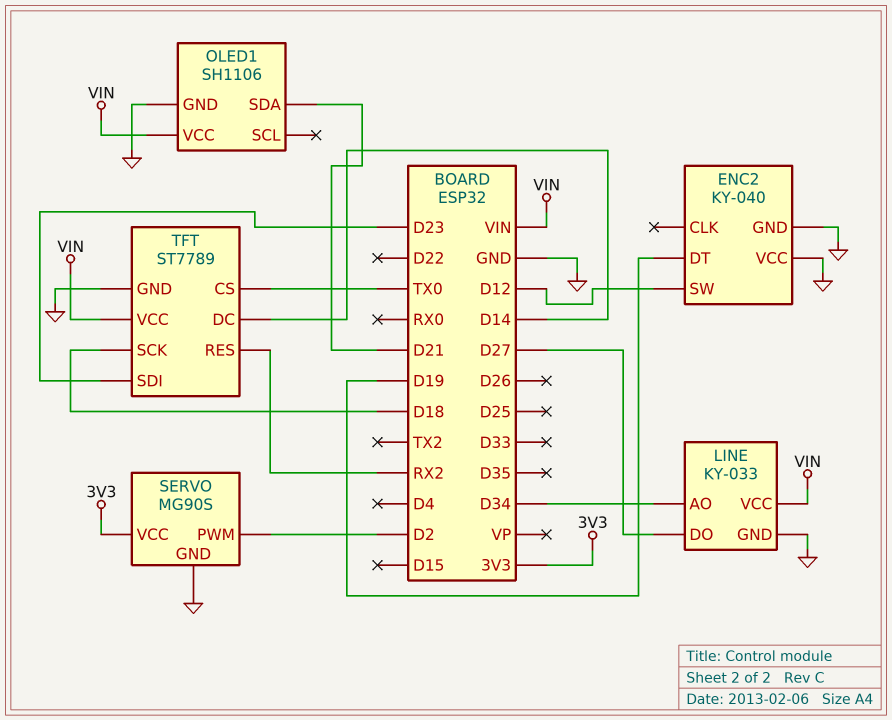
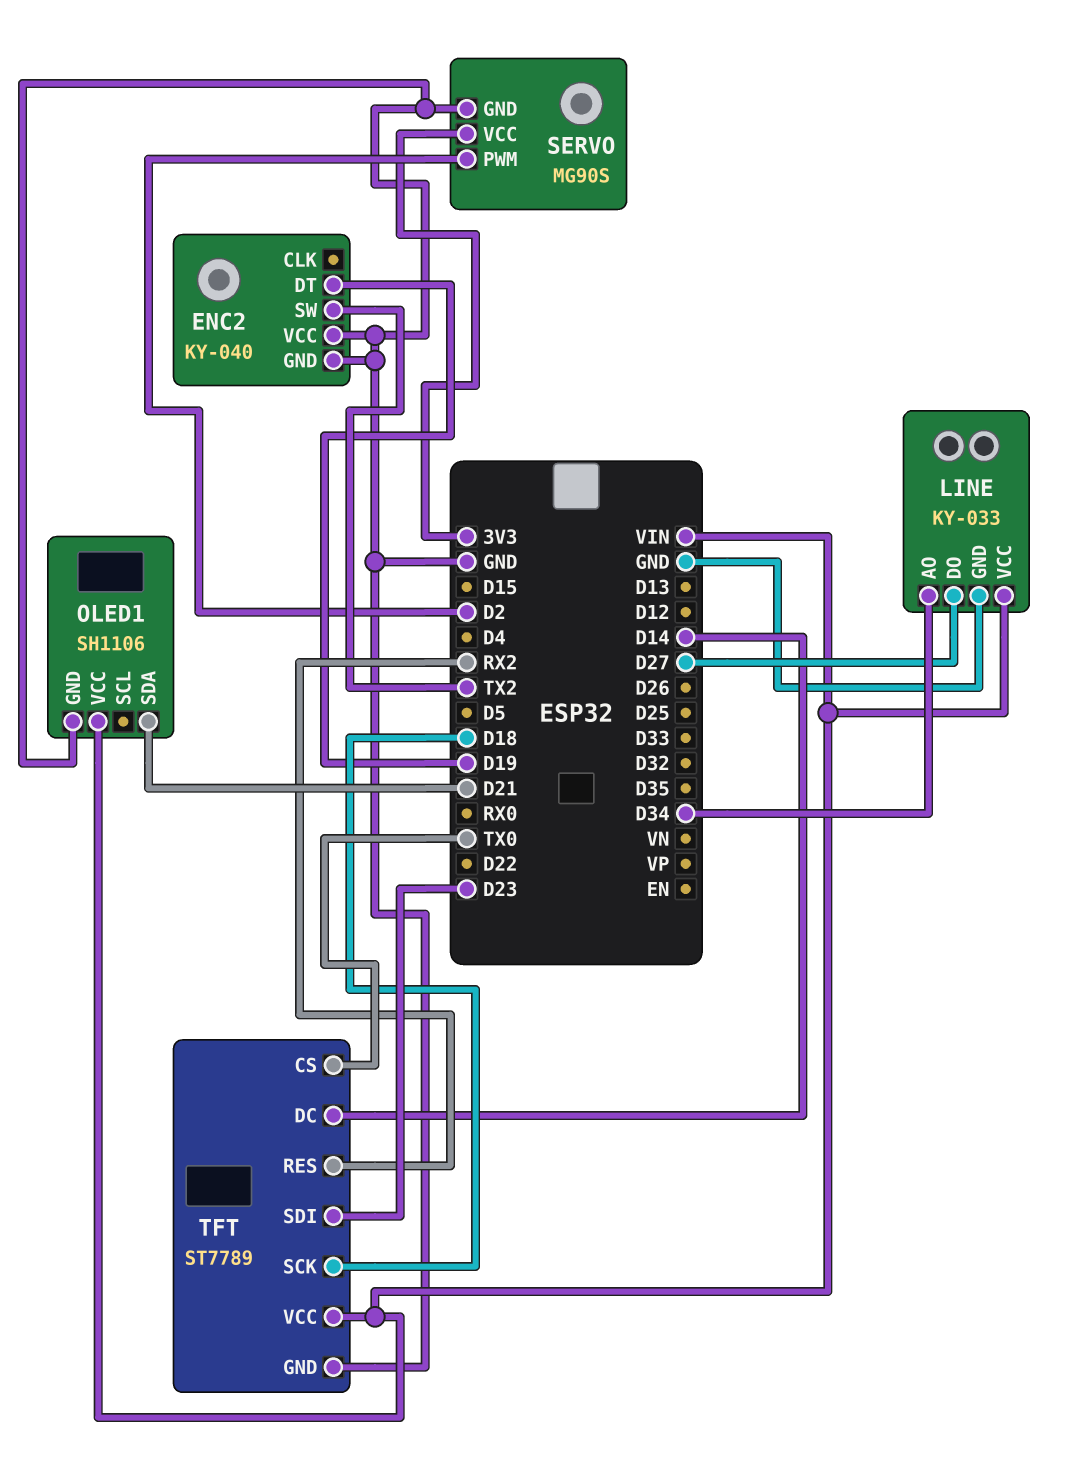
ENC2 pin SW: D12 -> TX2

